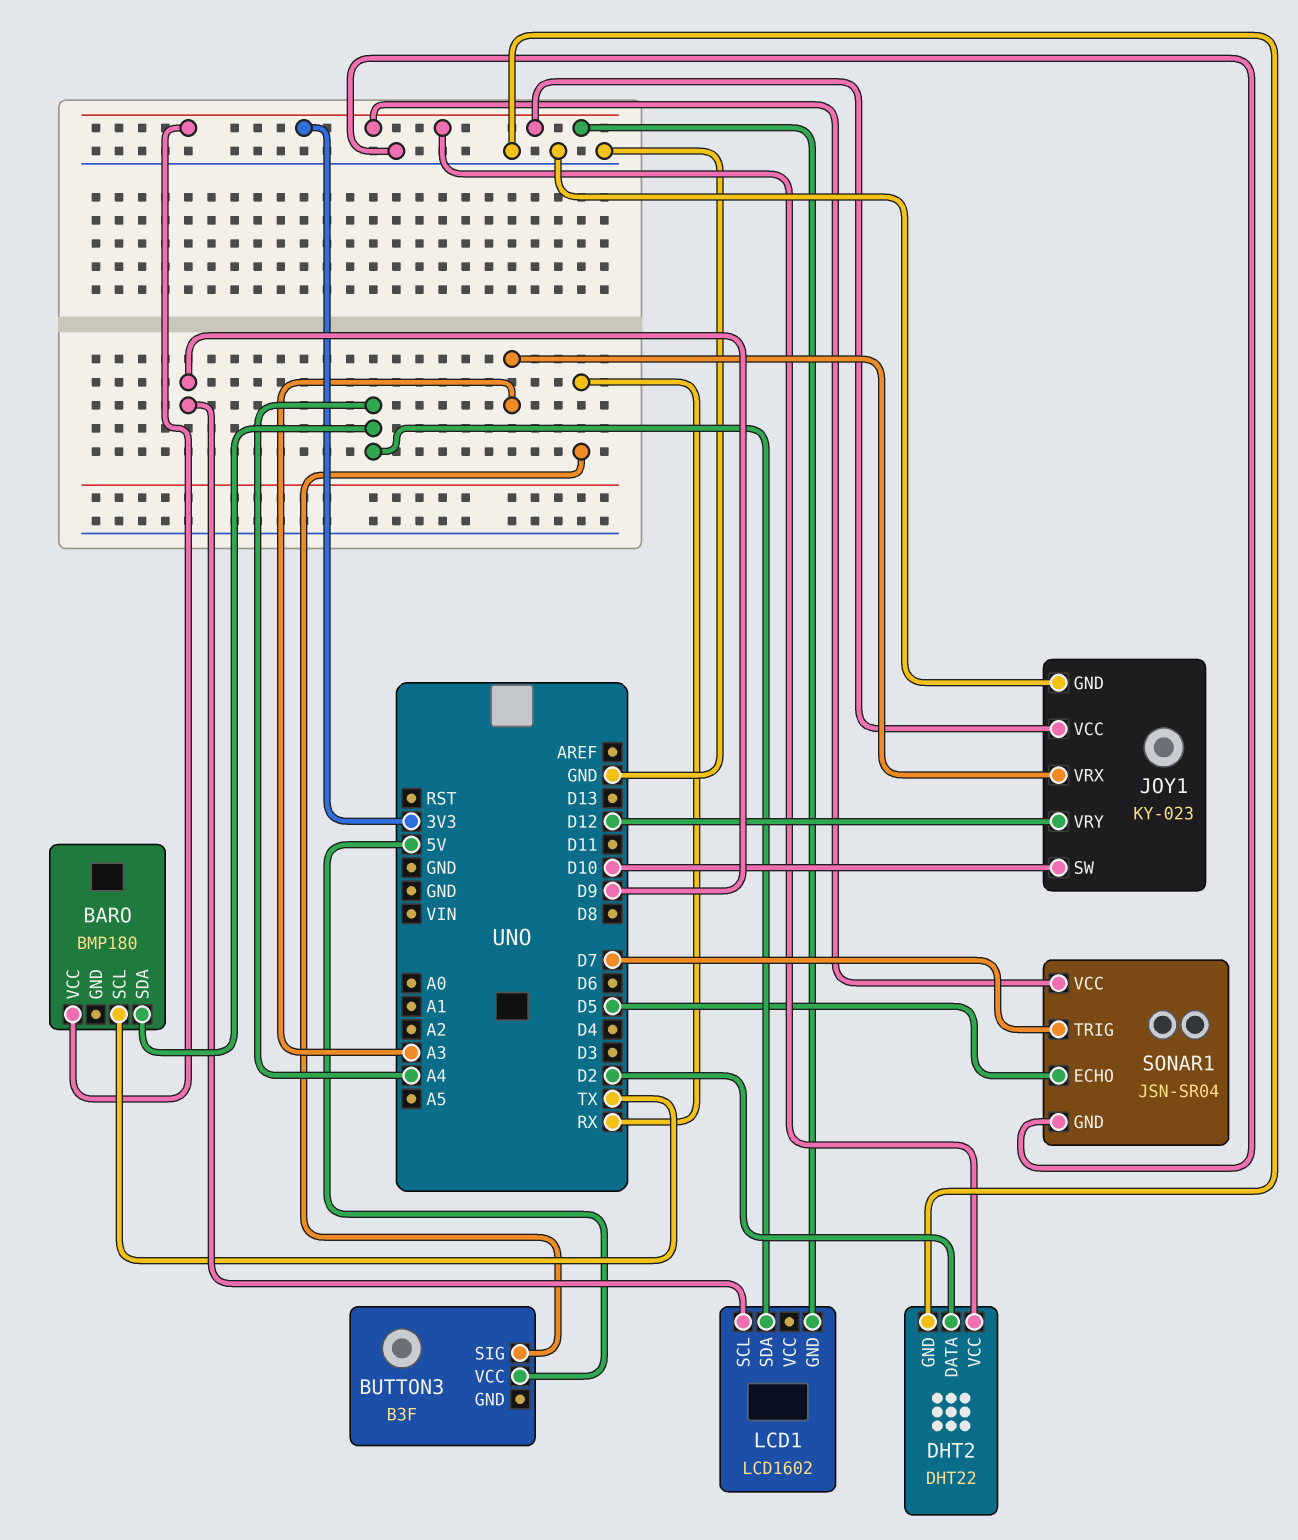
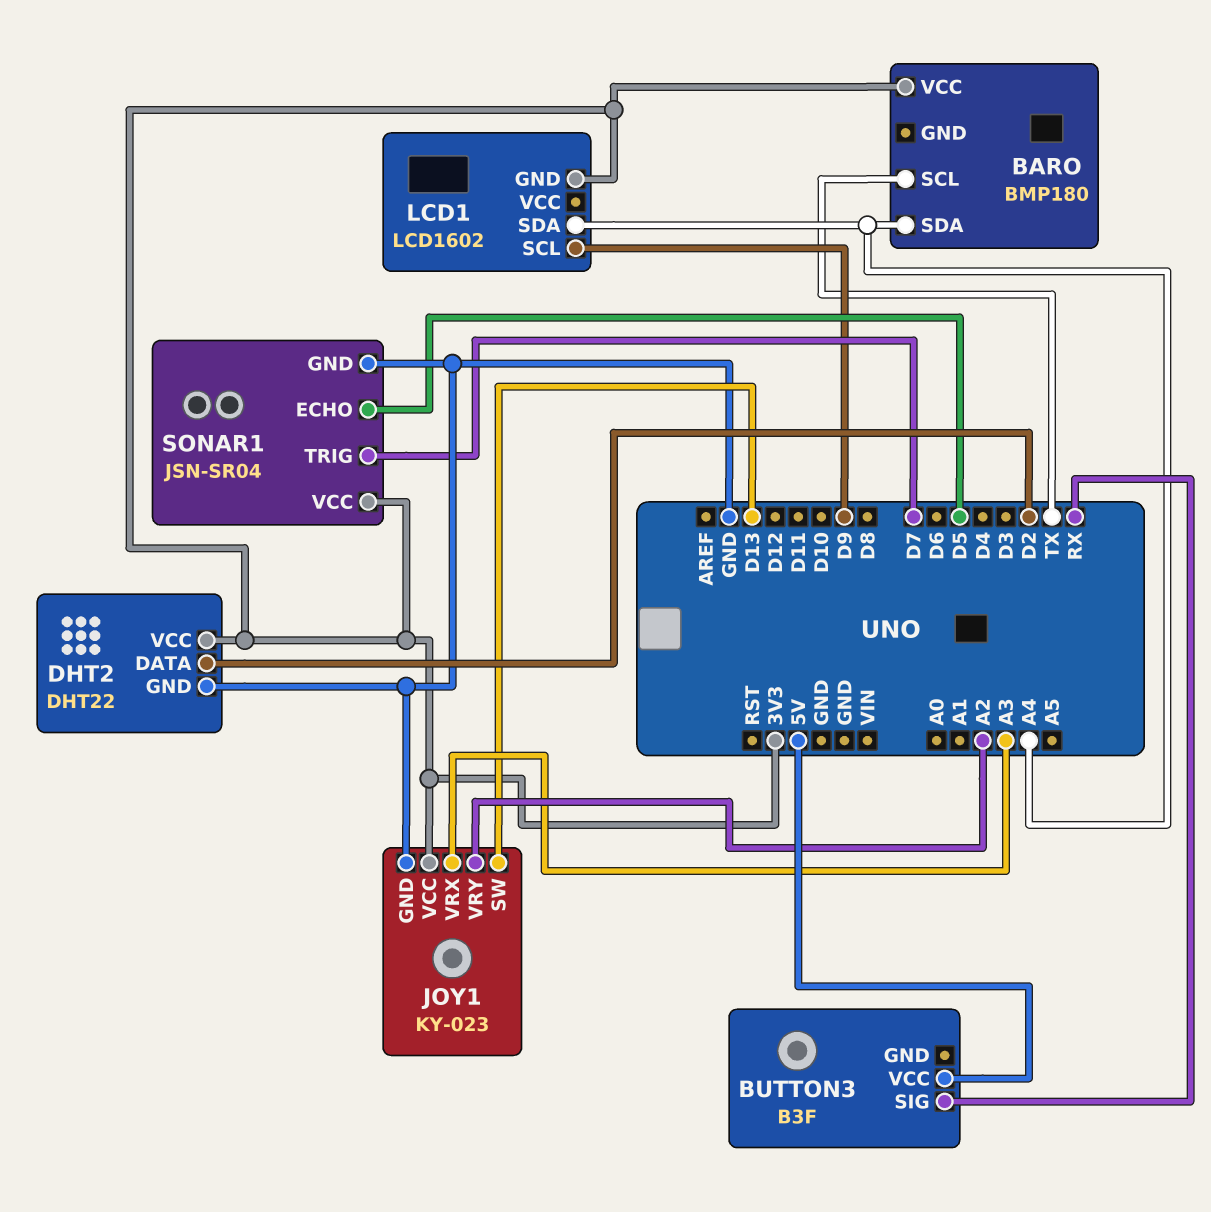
JOY1 pin SW: D10 -> D13
JOY1 pin VRY: D12 -> A2

